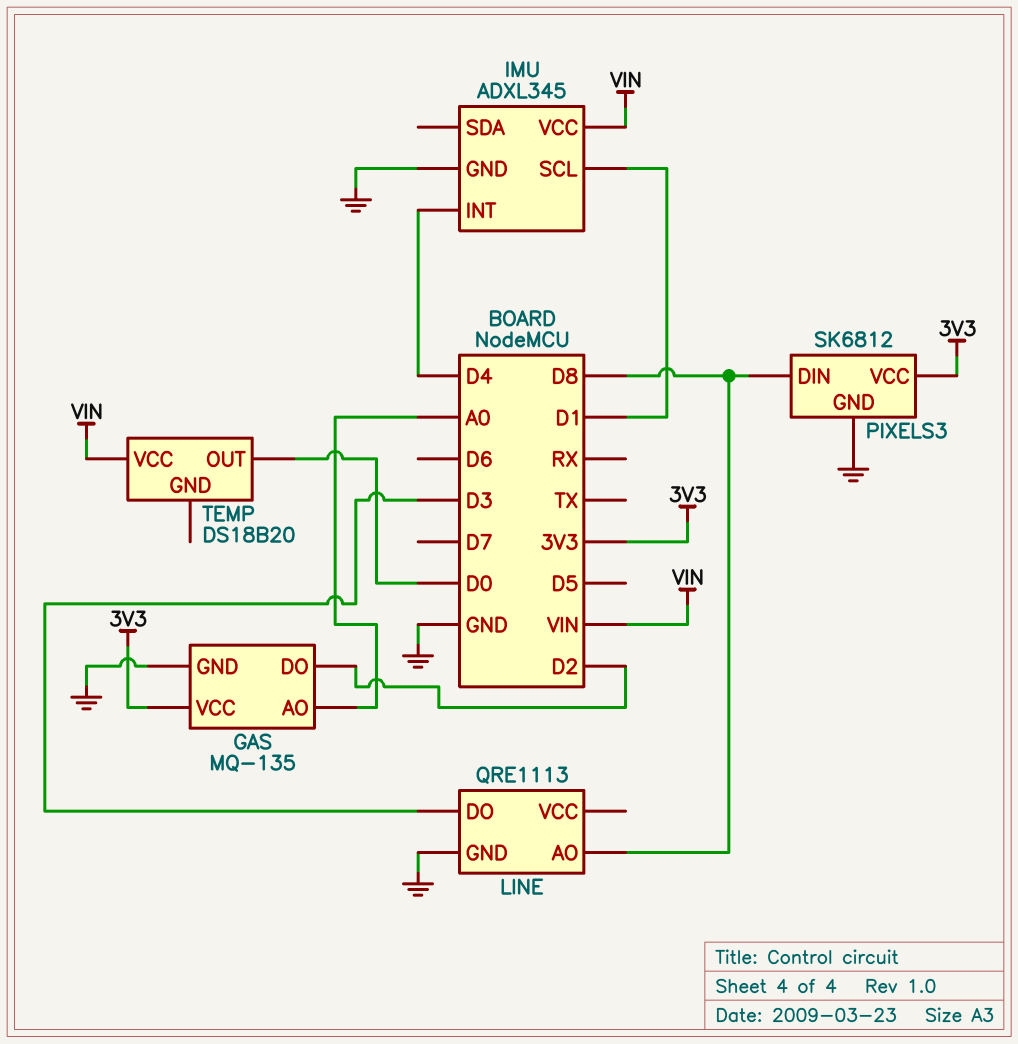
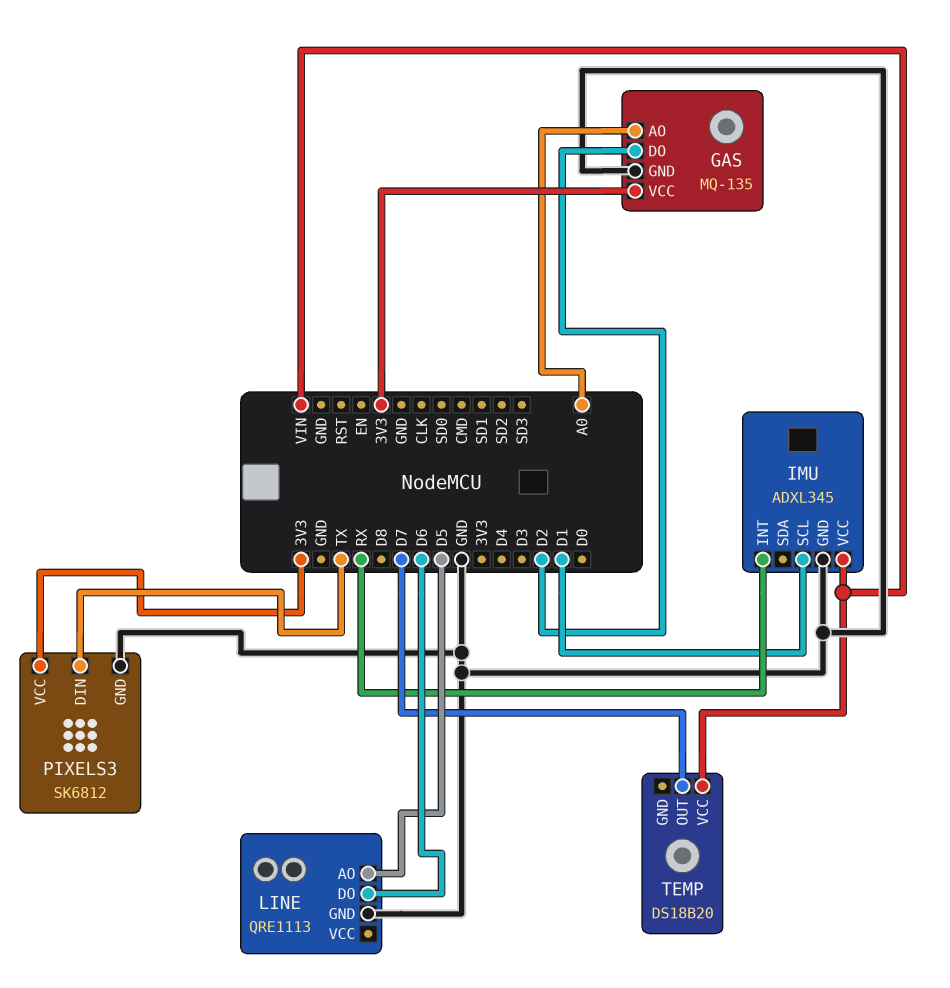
IMU pin INT: D4 -> RX
LINE pin AO: D8 -> D5
LINE pin DO: D3 -> D6
PIXELS3 pin DIN: D8 -> TX
TEMP pin OUT: D0 -> D7

